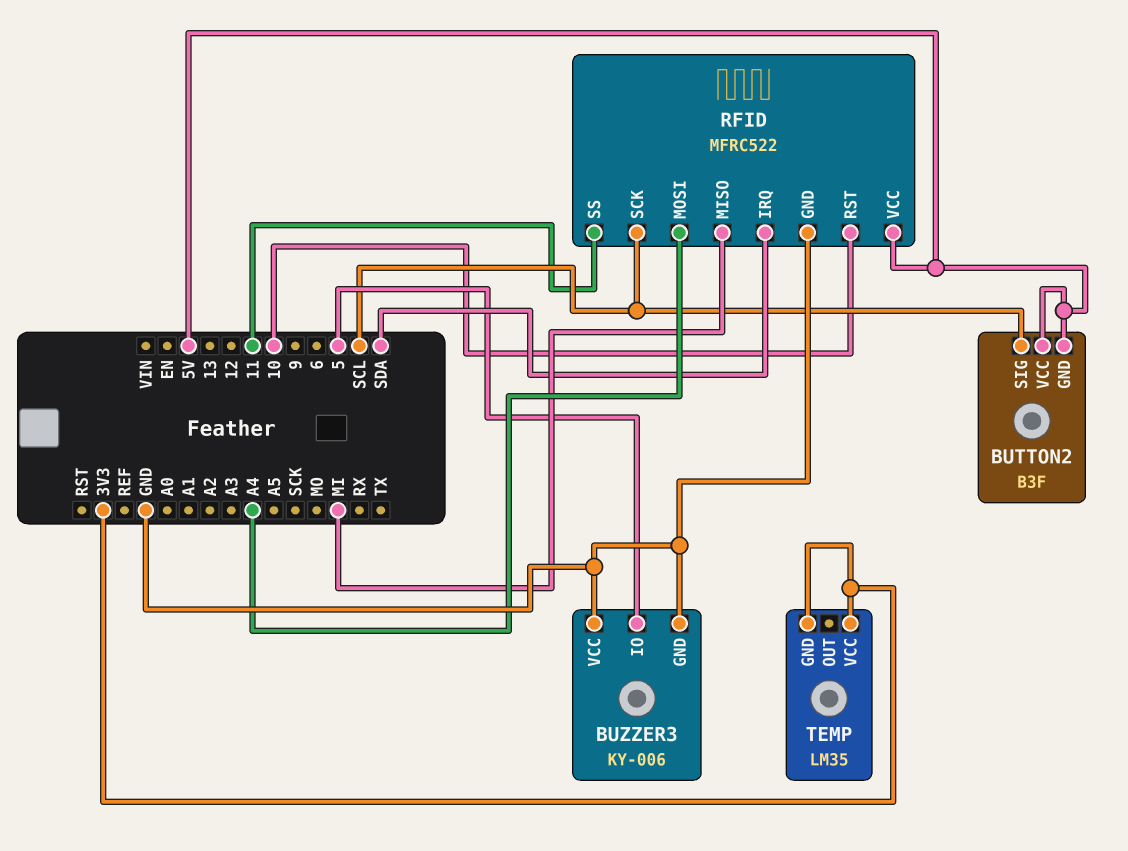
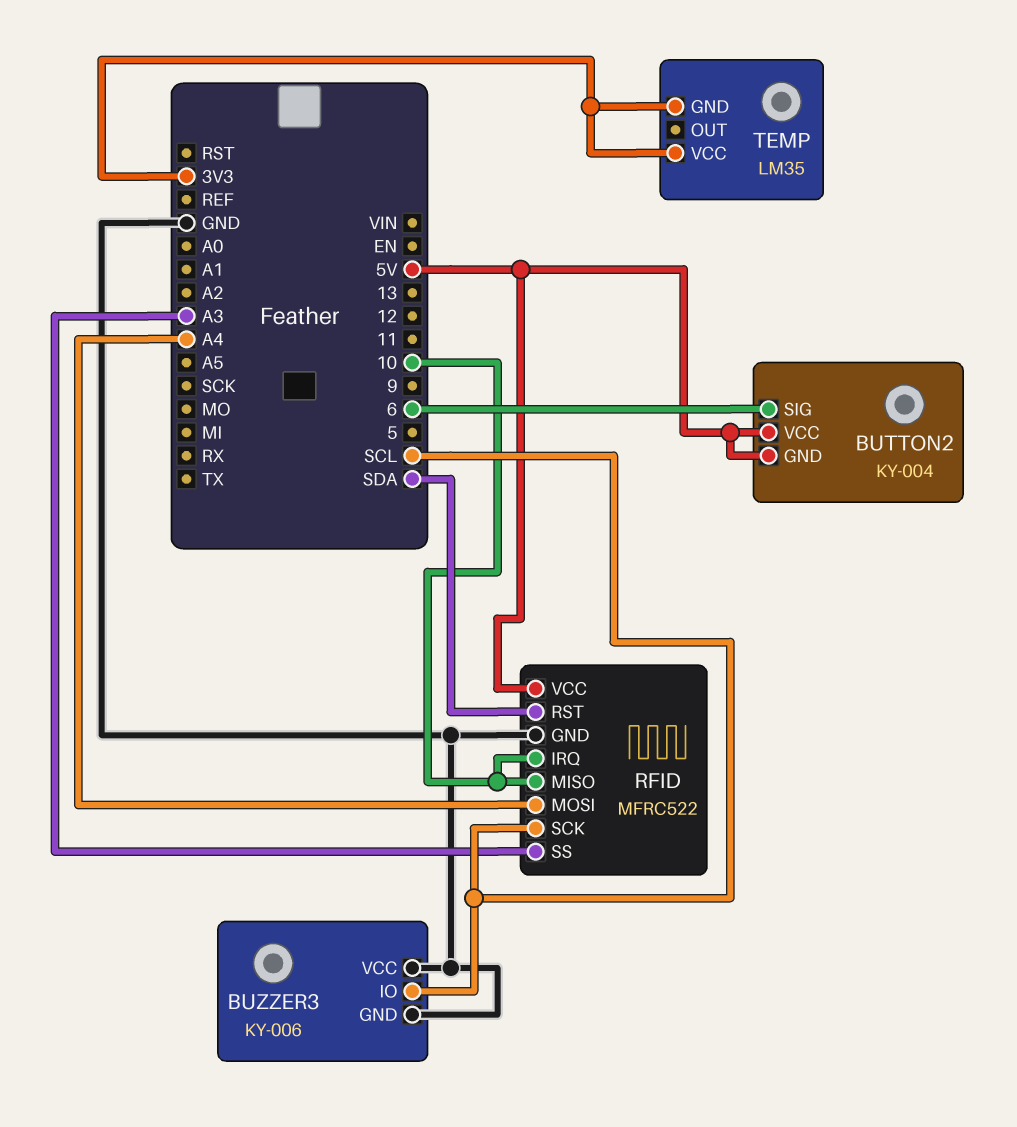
BUTTON2: B3F -> KY-004
BUTTON2 pin SIG: SCL -> 6
BUZZER3 pin IO: 5 -> SCL
RFID pin IRQ: SDA -> 10
RFID pin MISO: MI -> 10
RFID pin RST: 10 -> SDA
RFID pin SS: 11 -> A3

